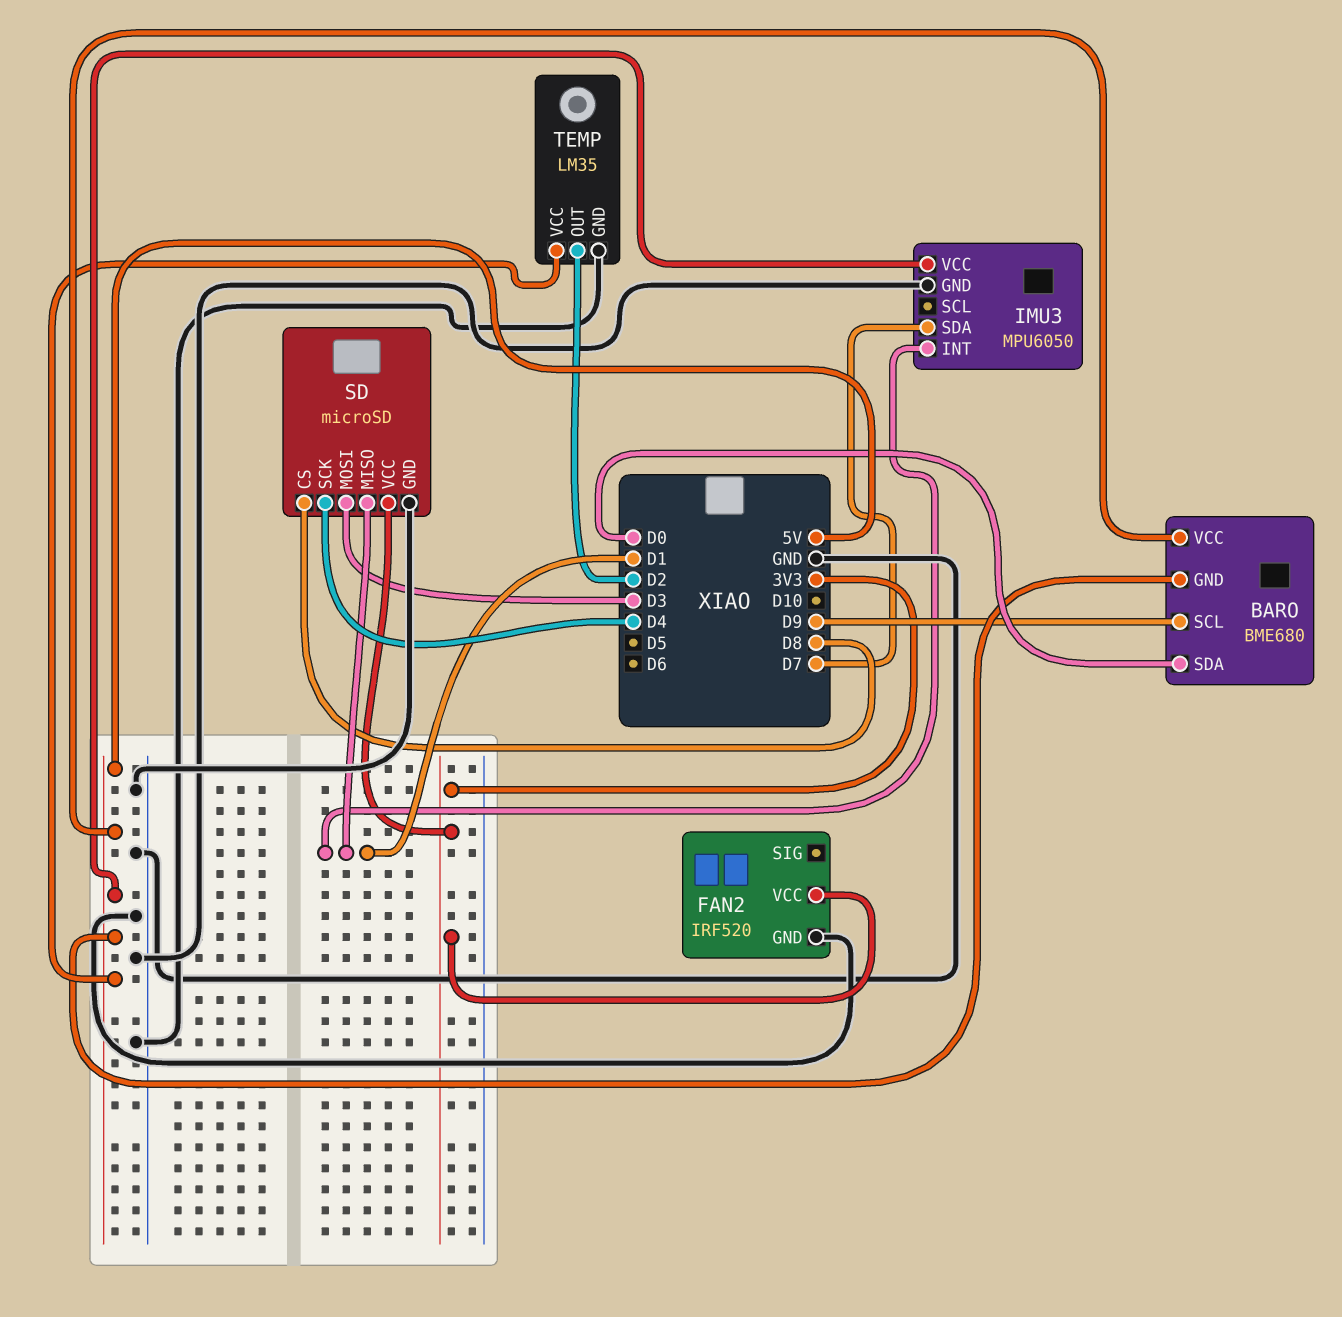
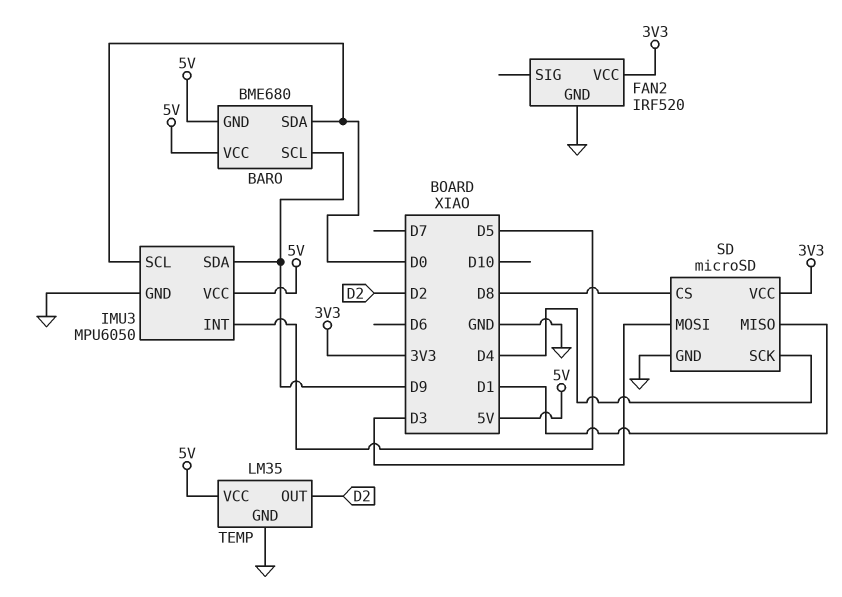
IMU3 pin INT: D1 -> D5
IMU3 pin SCL: none -> D0
IMU3 pin SDA: D7 -> D9

